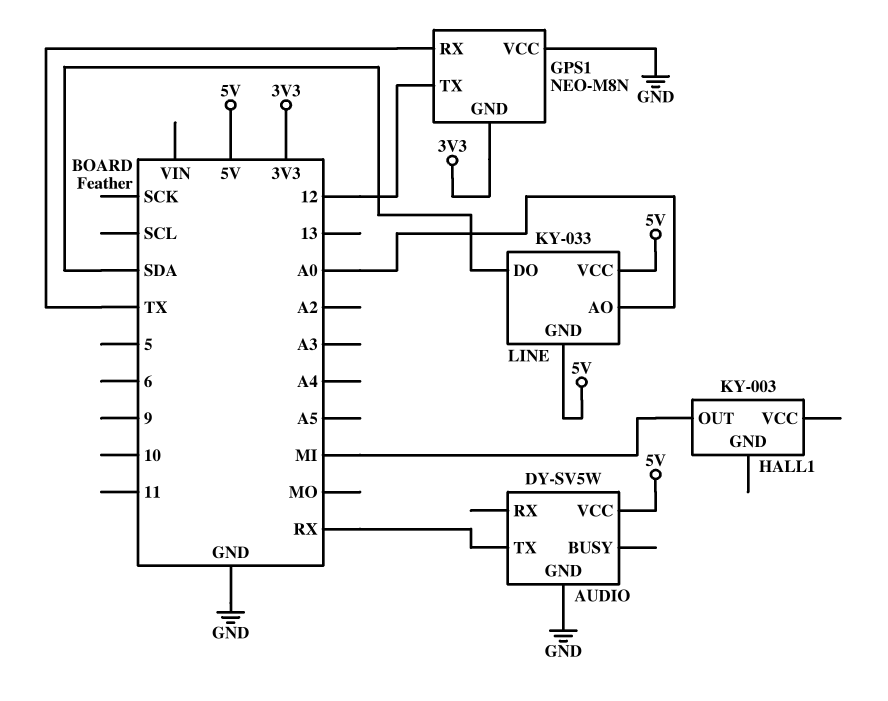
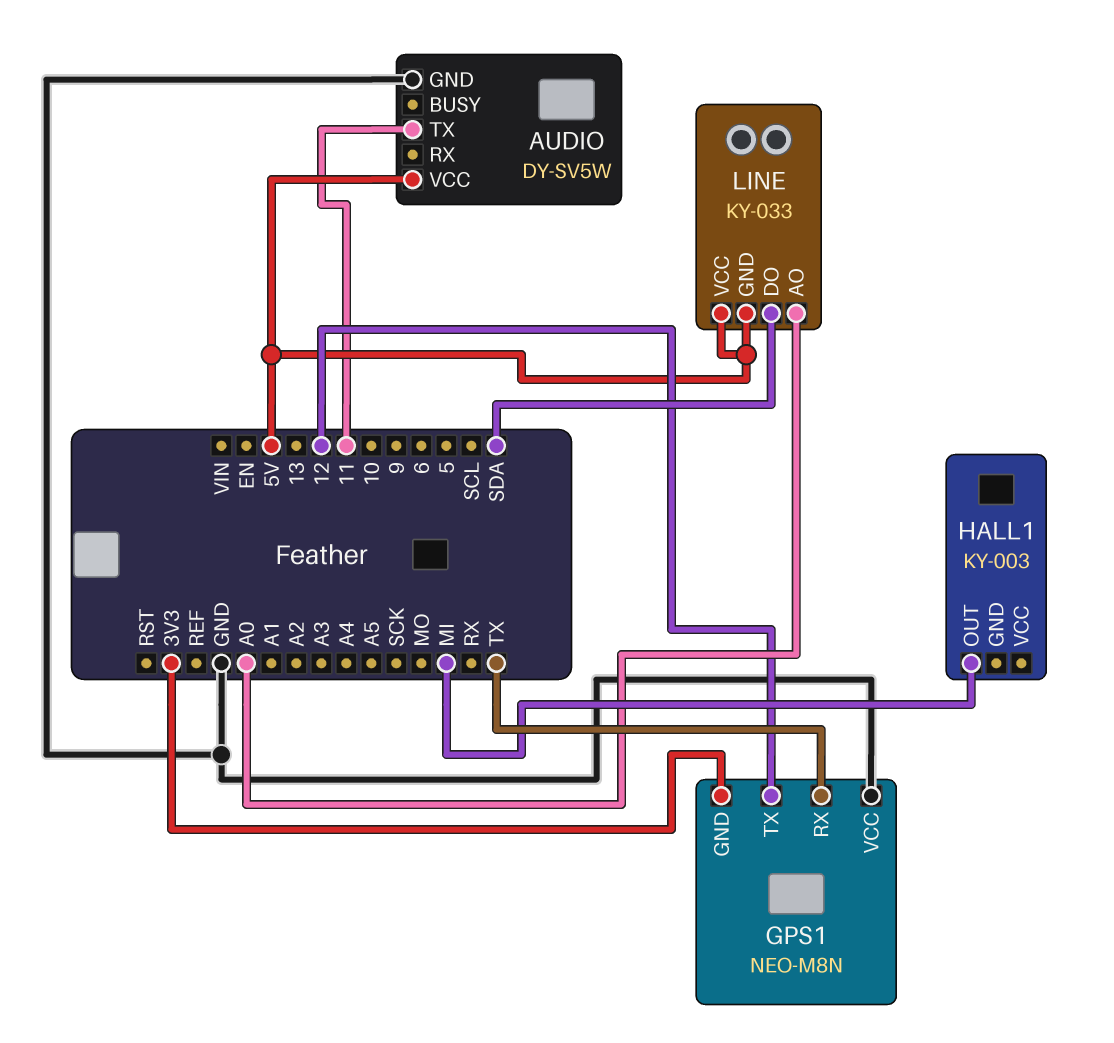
AUDIO pin TX: RX -> 11

